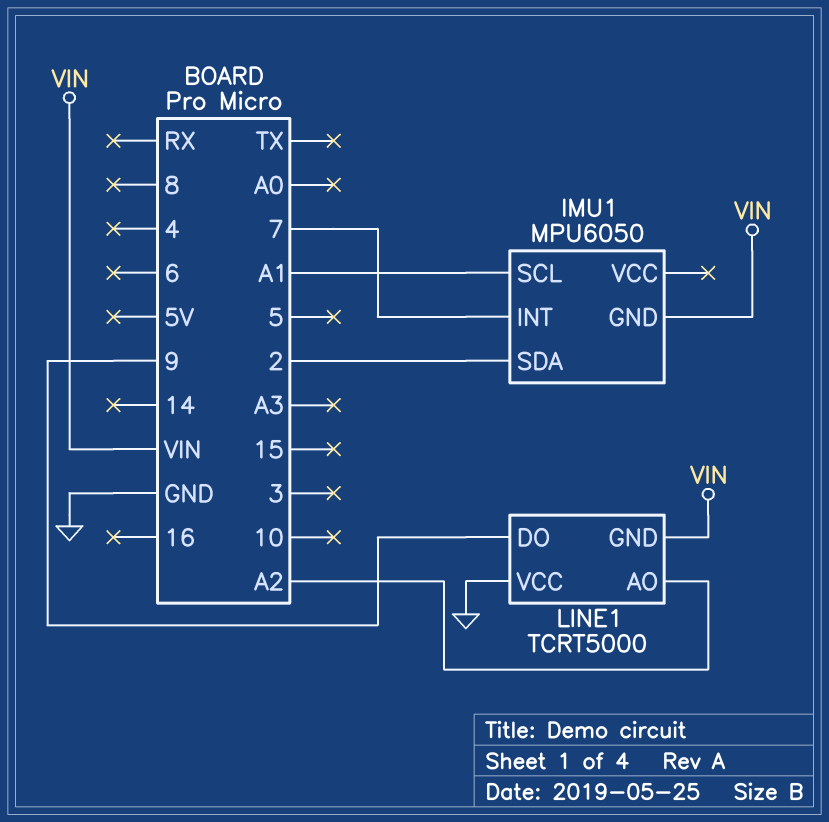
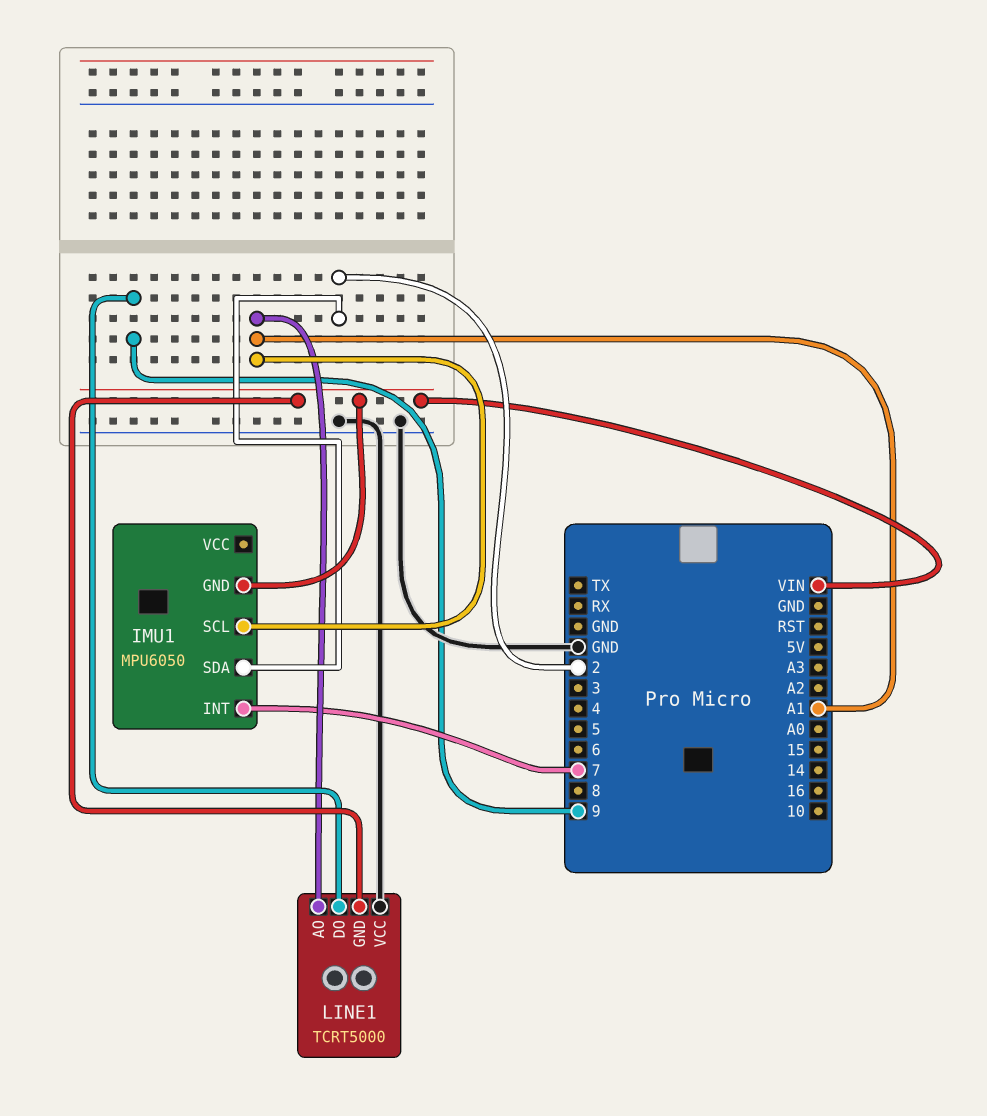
LINE1 pin AO: A2 -> A1

